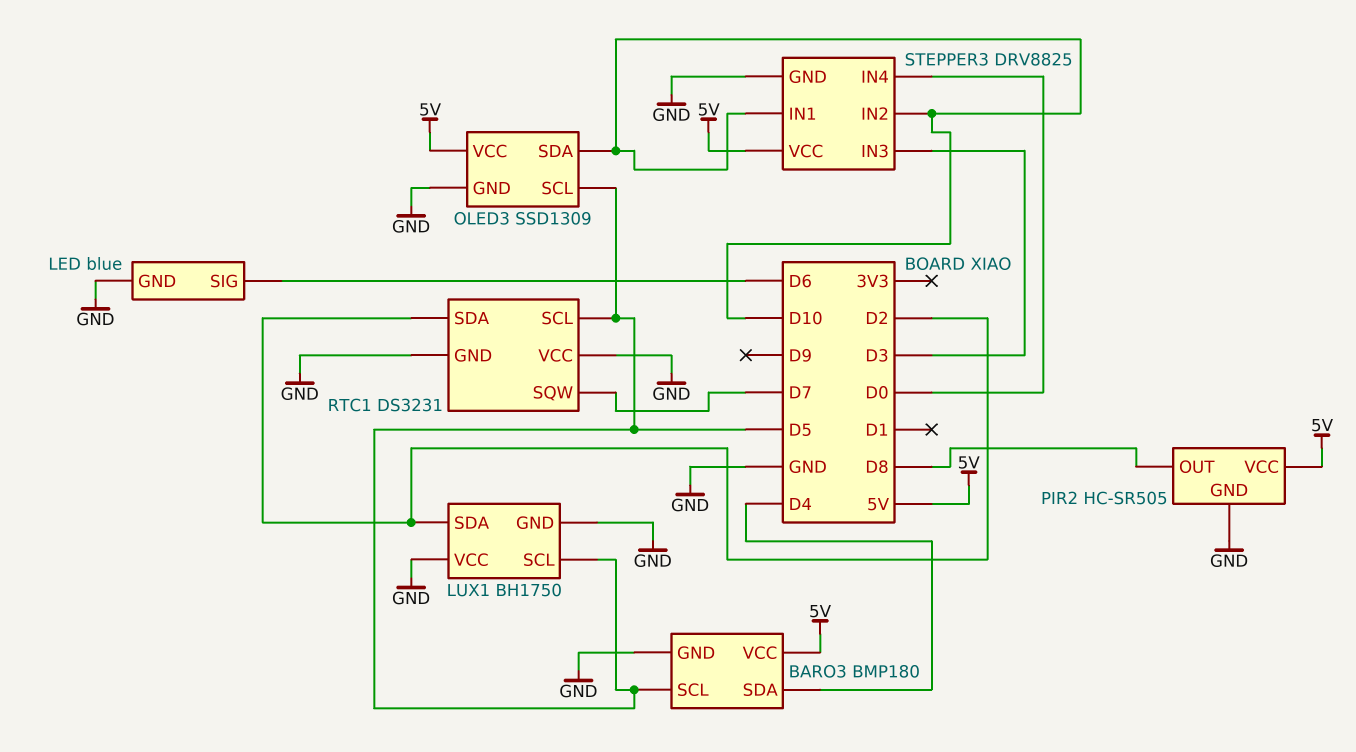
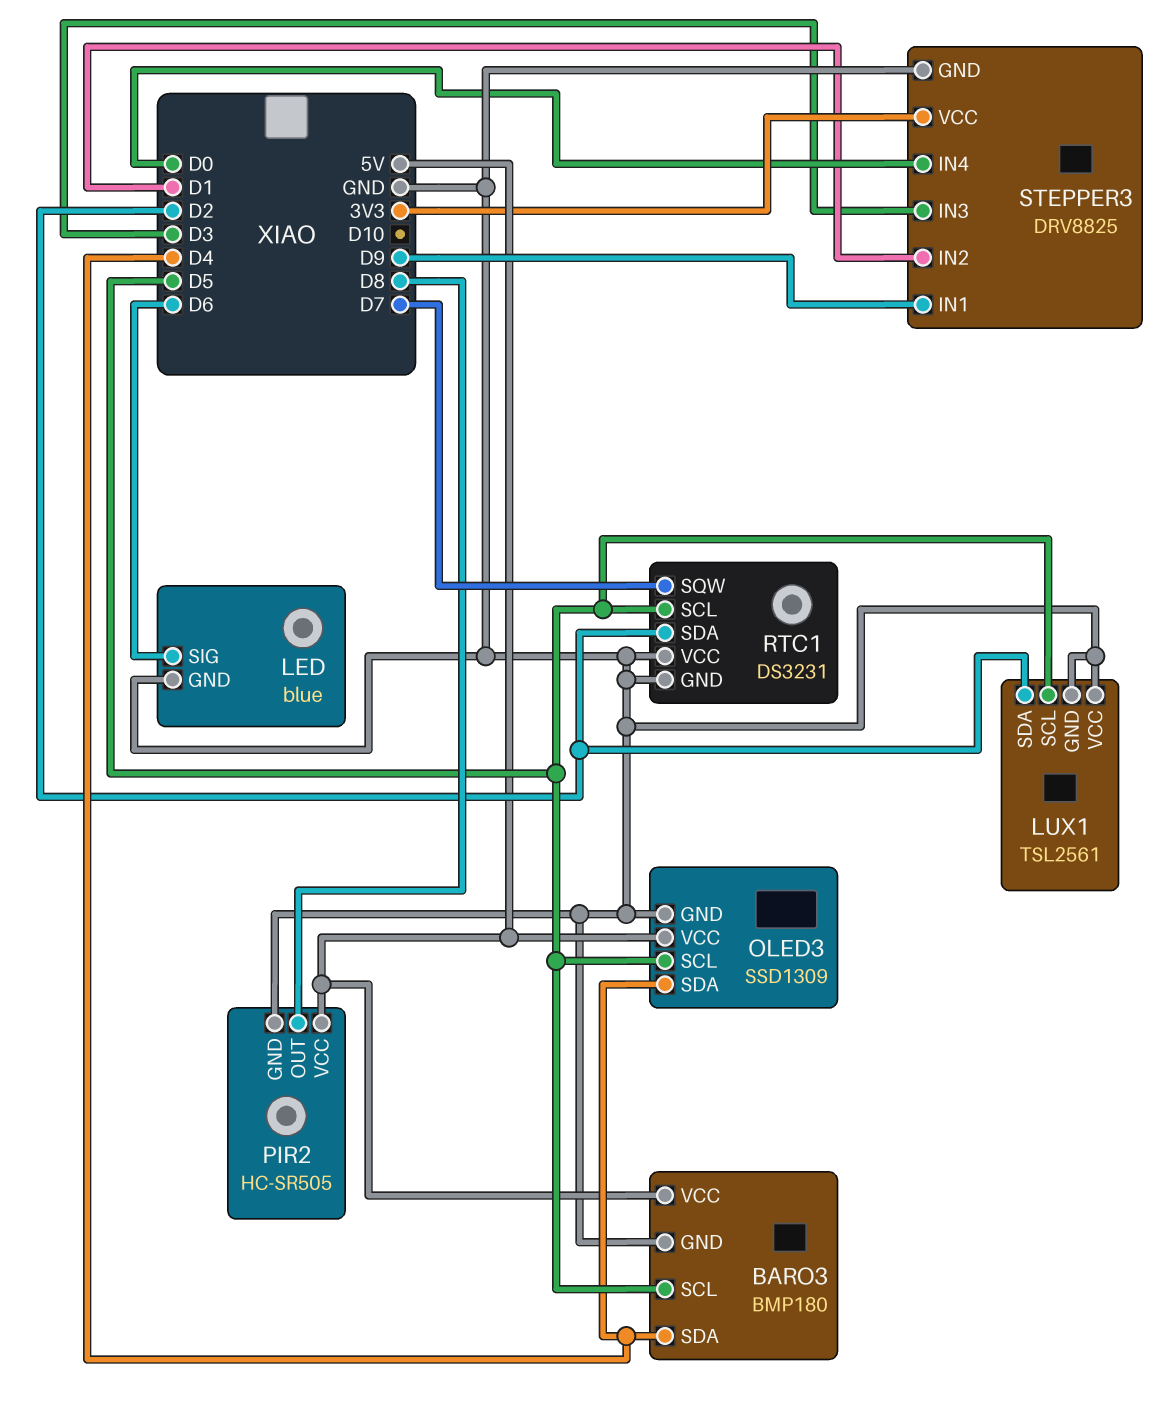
LUX1: BH1750 -> TSL2561
OLED3 pin SDA: D10 -> D4
STEPPER3 pin IN1: D10 -> D9
STEPPER3 pin IN2: D10 -> D1
STEPPER3 pin VCC: 5V -> 3V3

